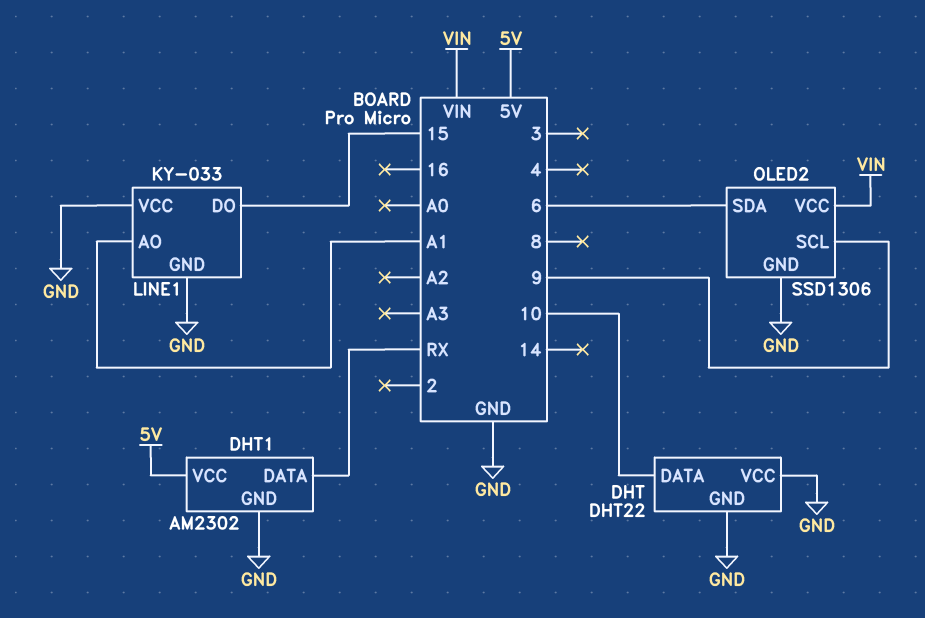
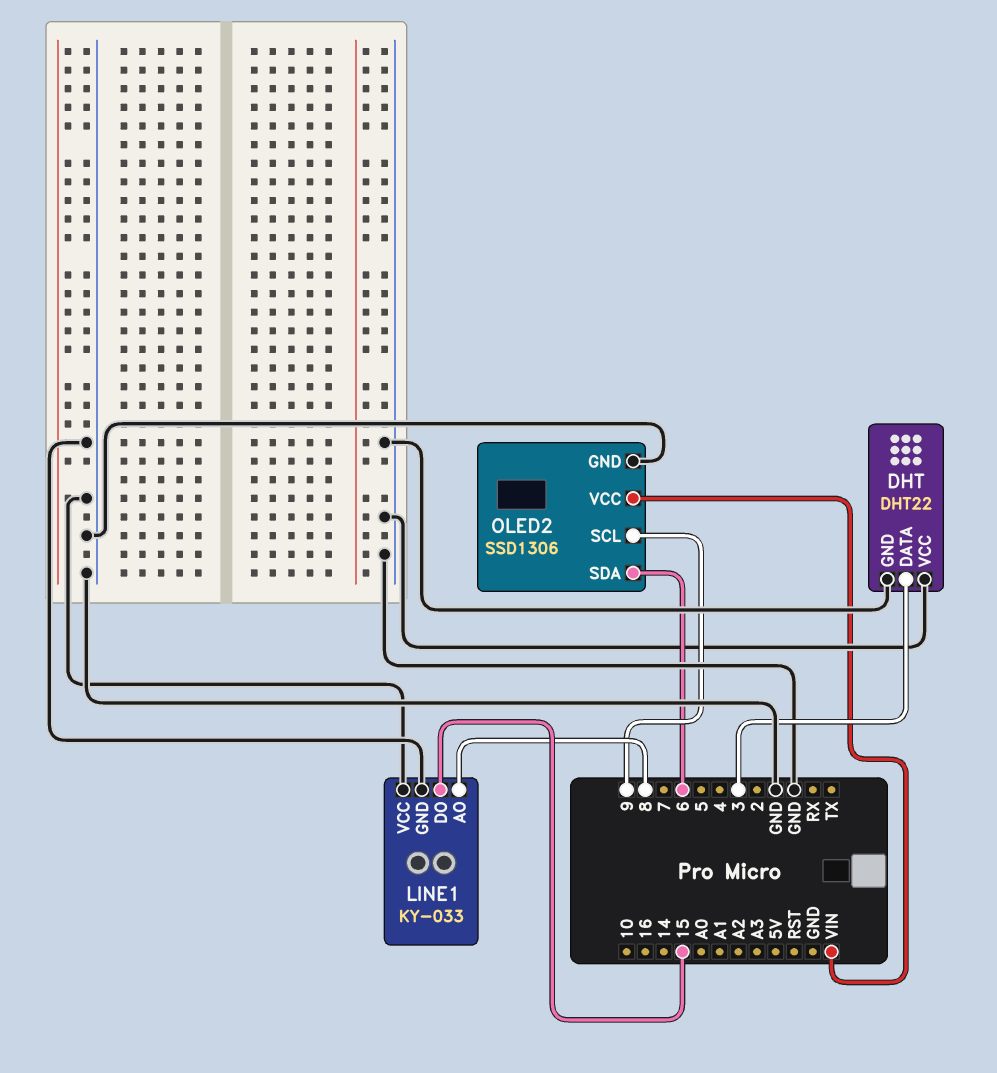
DHT pin DATA: 10 -> 3
DHT1: AM2302 -> none
DHT1 pin DATA: RX -> none
DHT1 pin GND: GND -> none
DHT1 pin VCC: 5V -> none
LINE1 pin AO: A1 -> 8

